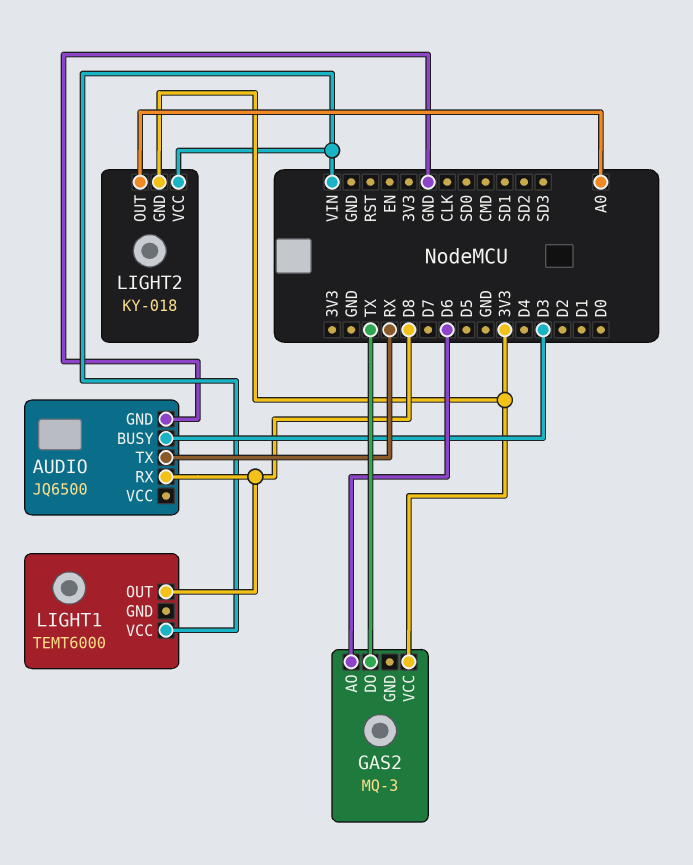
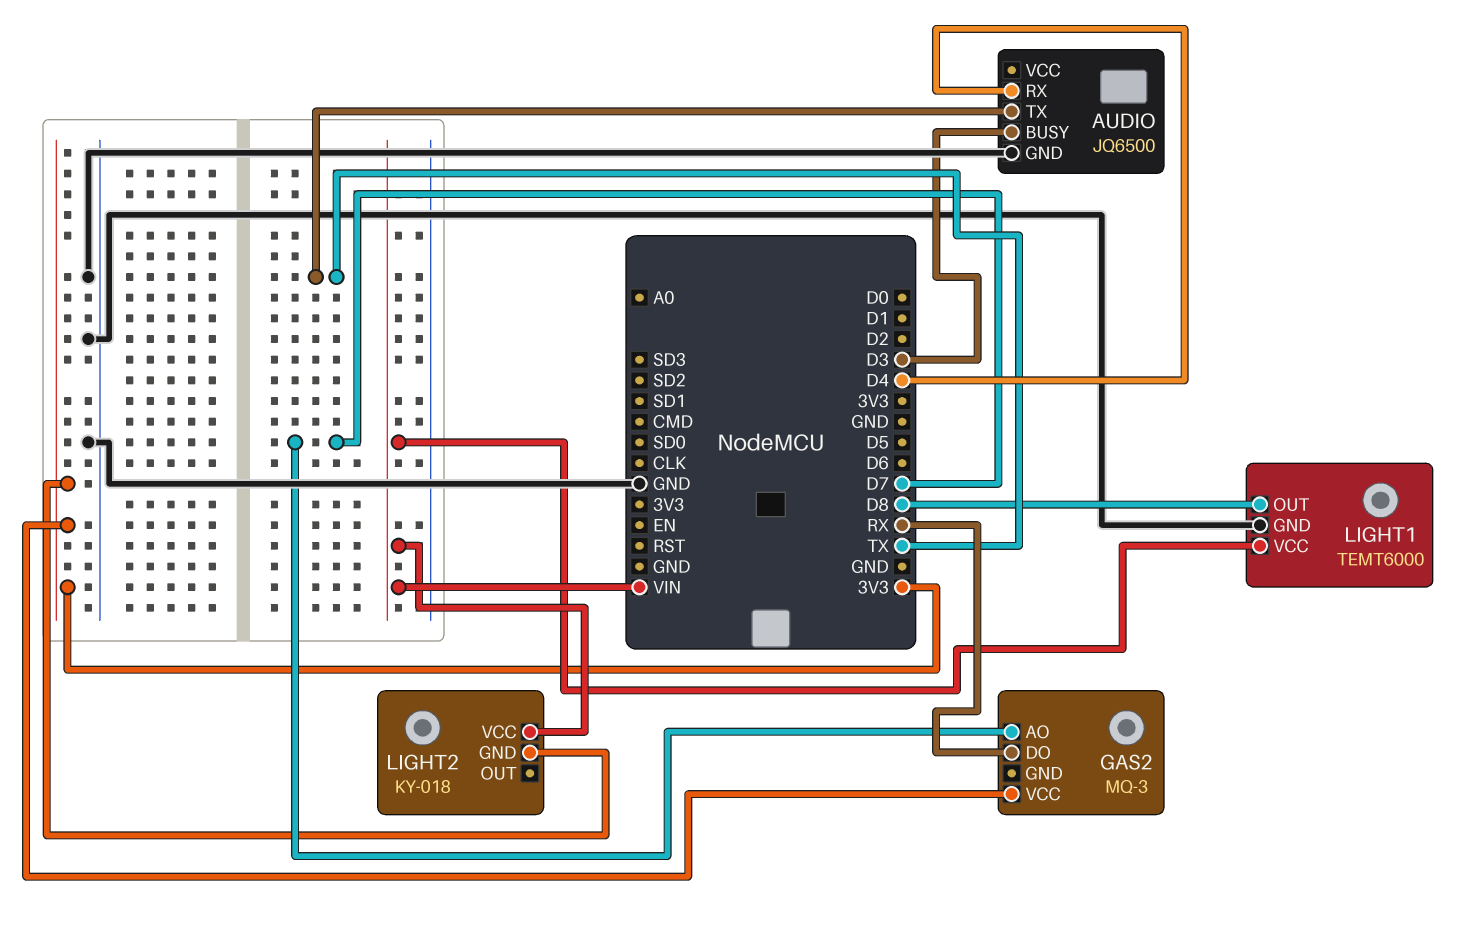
AUDIO pin RX: D8 -> D4
AUDIO pin TX: RX -> TX
GAS2 pin AO: D6 -> D7
GAS2 pin DO: TX -> RX
LIGHT1 pin GND: none -> GND
LIGHT2 pin OUT: A0 -> none

